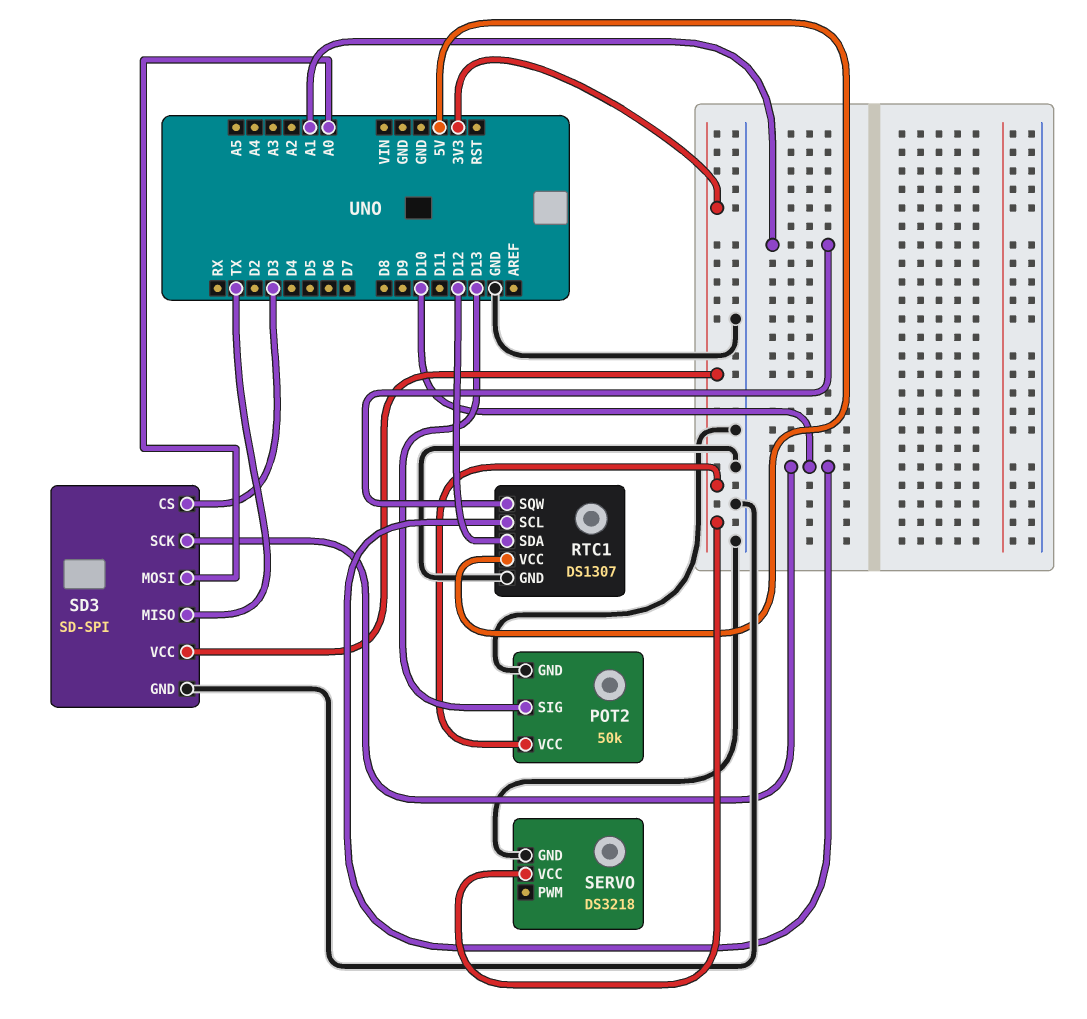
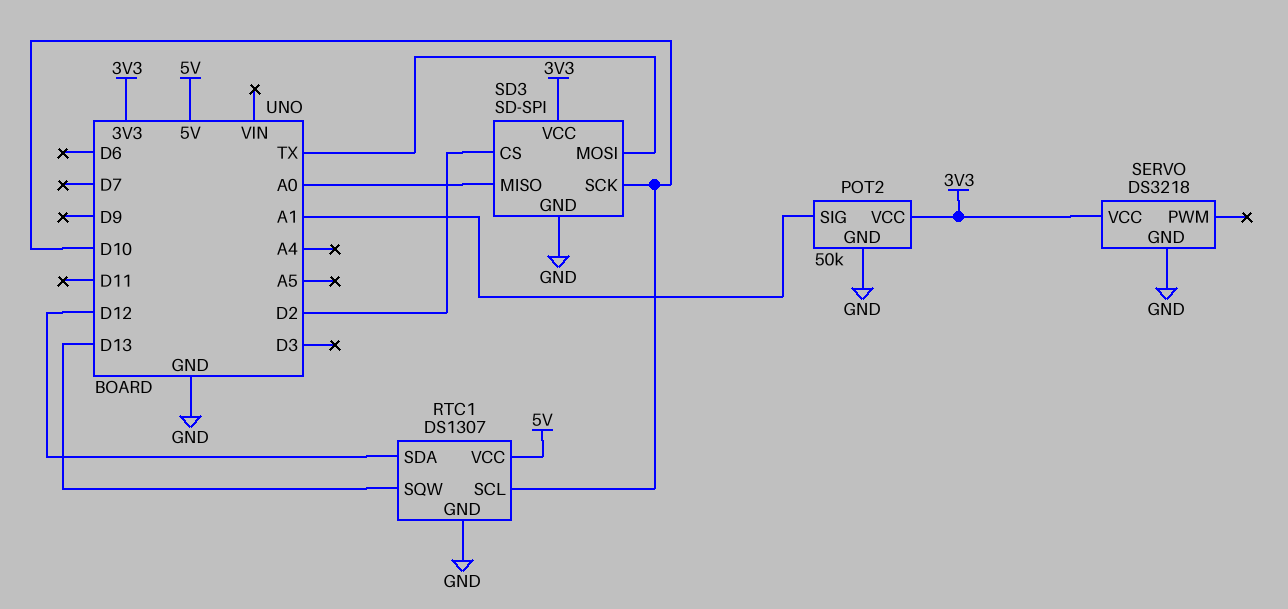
POT2 pin SIG: D13 -> A1
RTC1 pin SQW: A1 -> D13
SD3 pin CS: D3 -> D2
SD3 pin MISO: TX -> A0
SD3 pin MOSI: A0 -> TX

